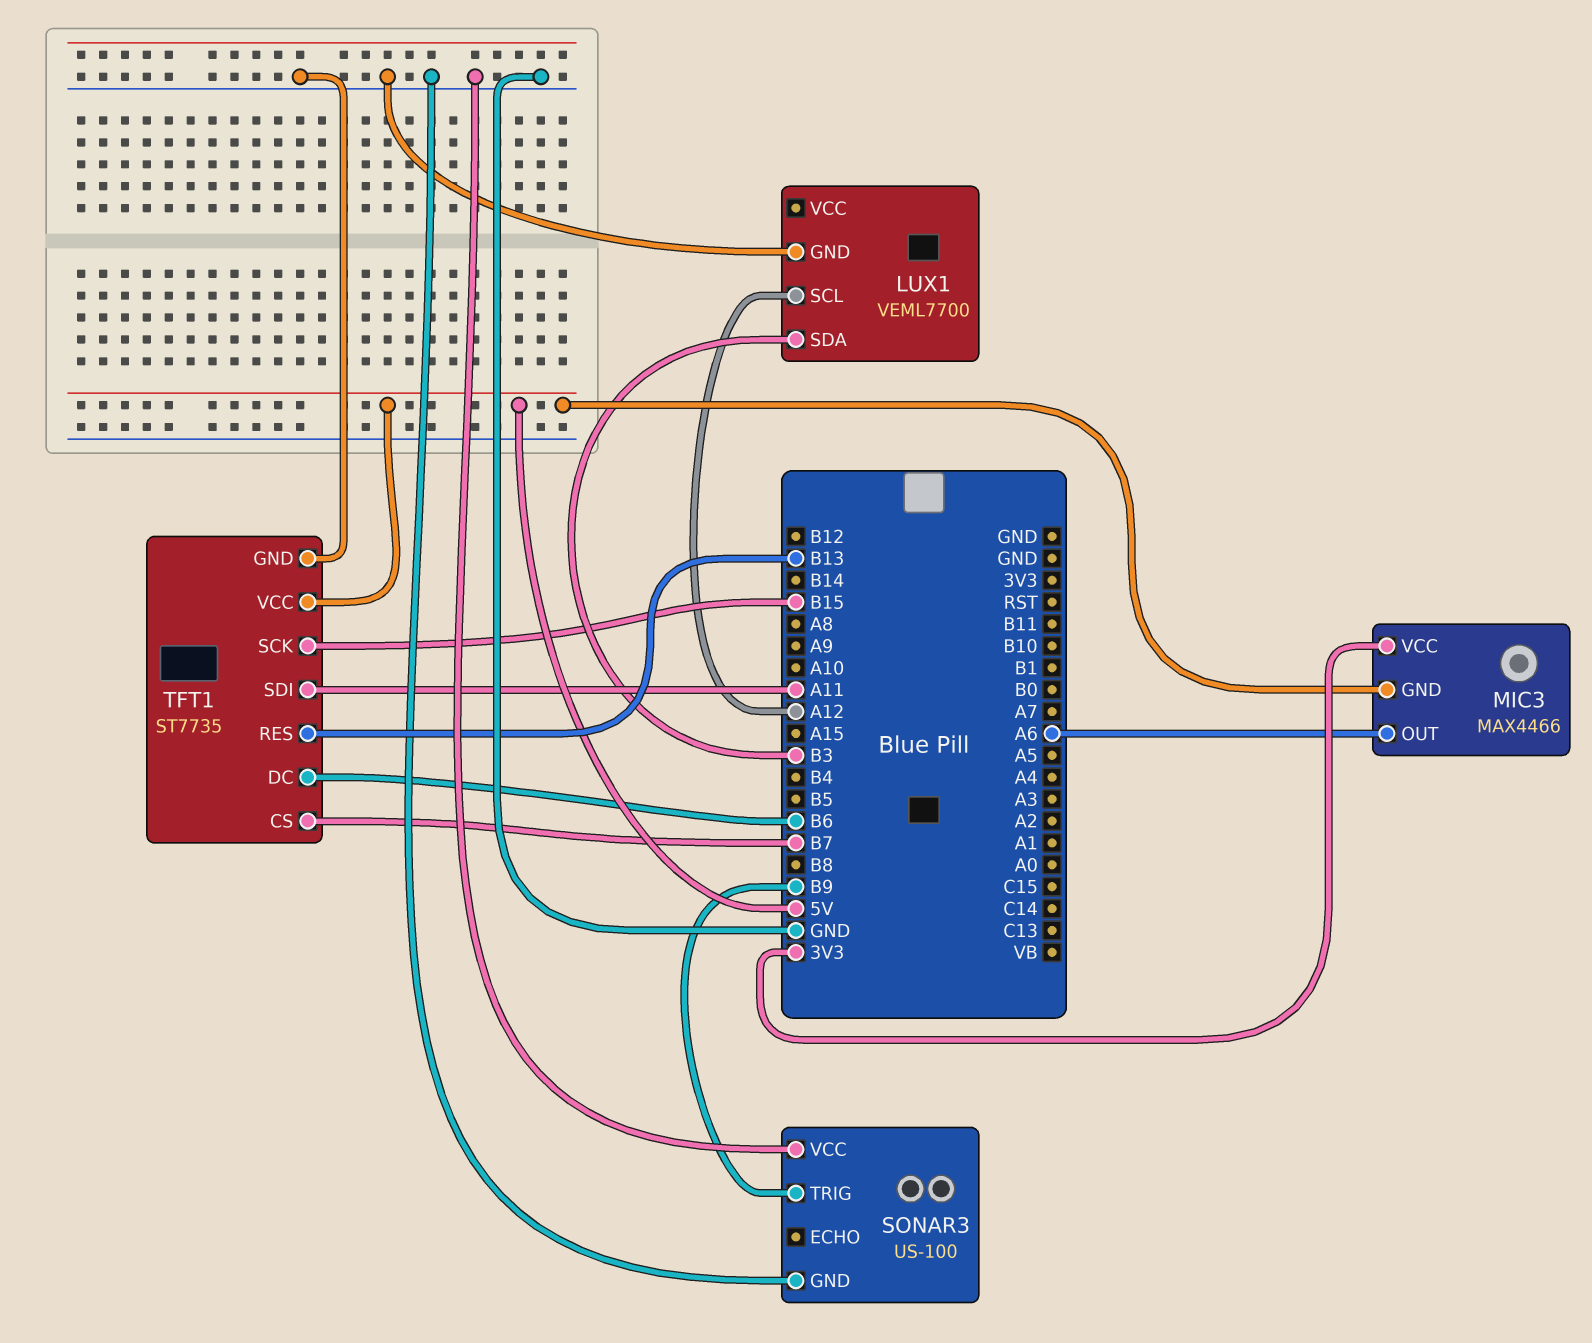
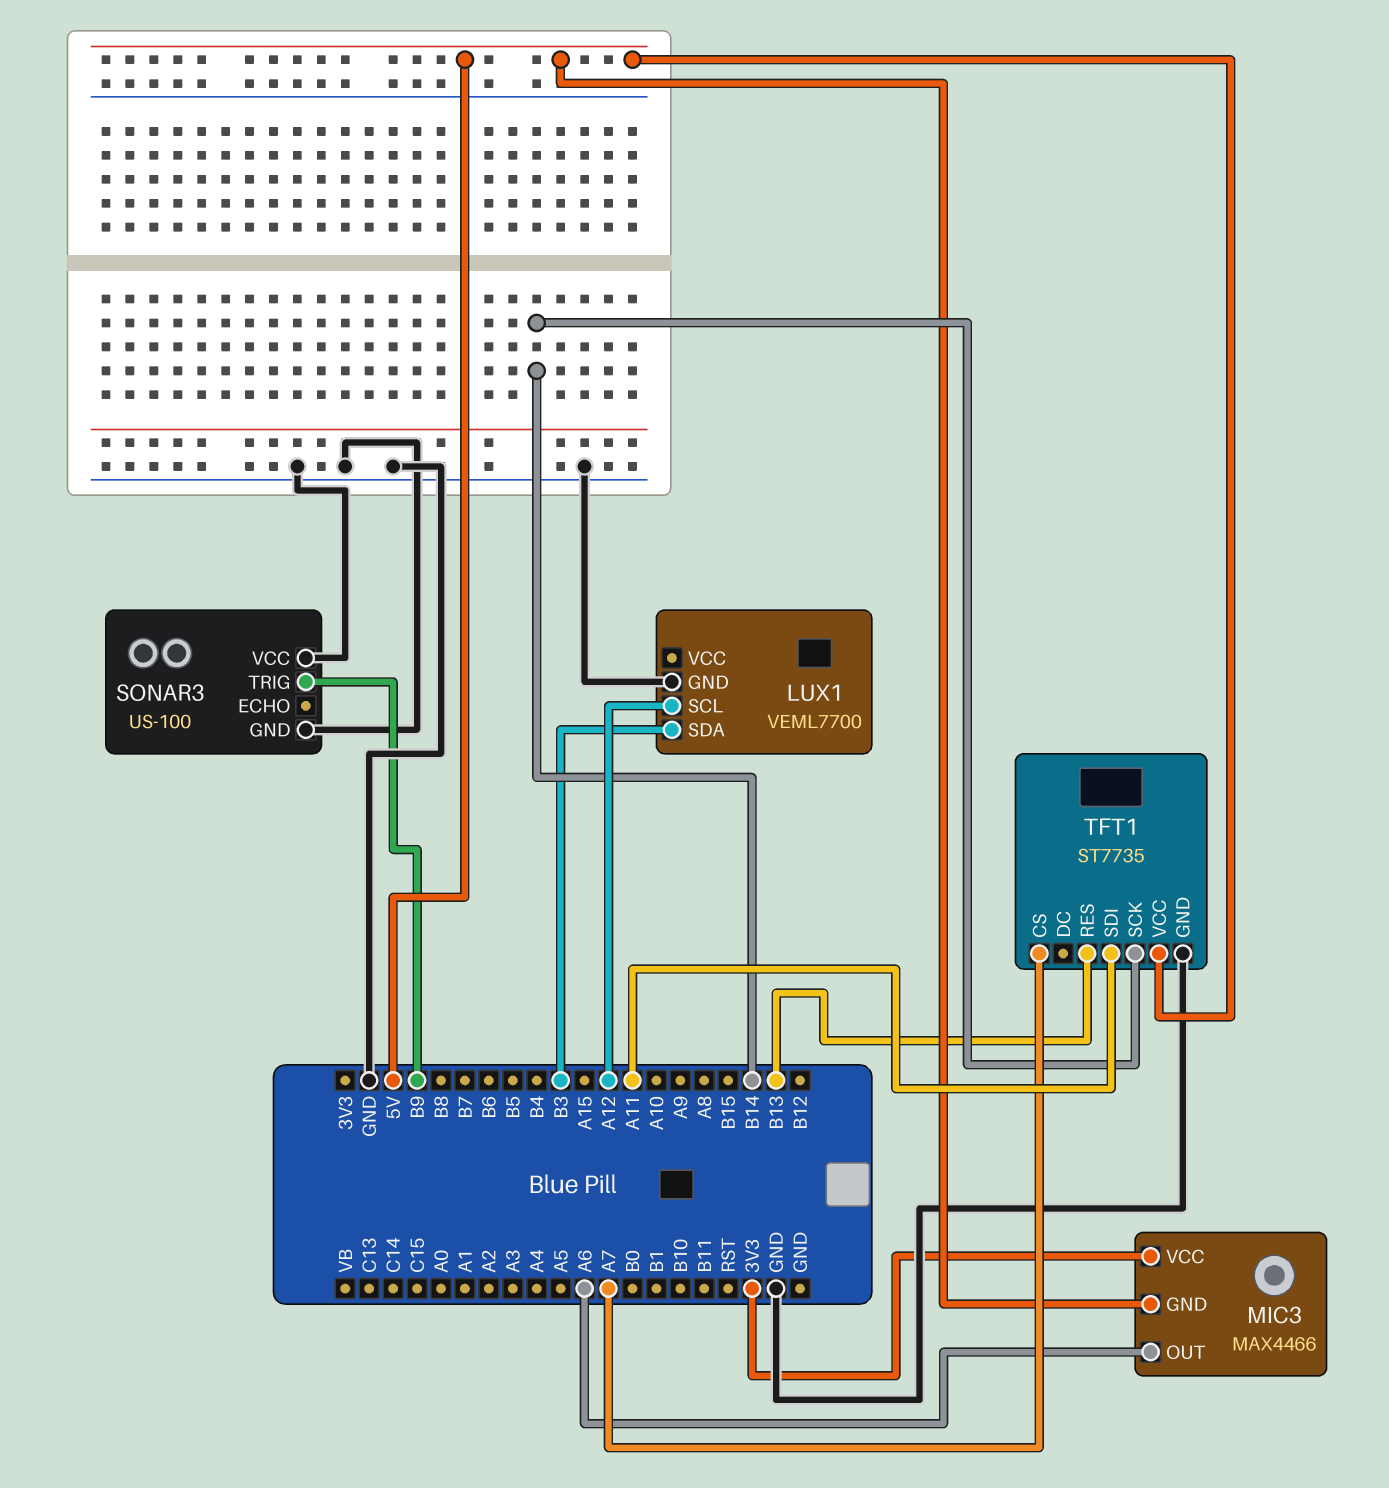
TFT1 pin CS: B7 -> A7
TFT1 pin DC: B6 -> none
TFT1 pin SCK: B15 -> B14

